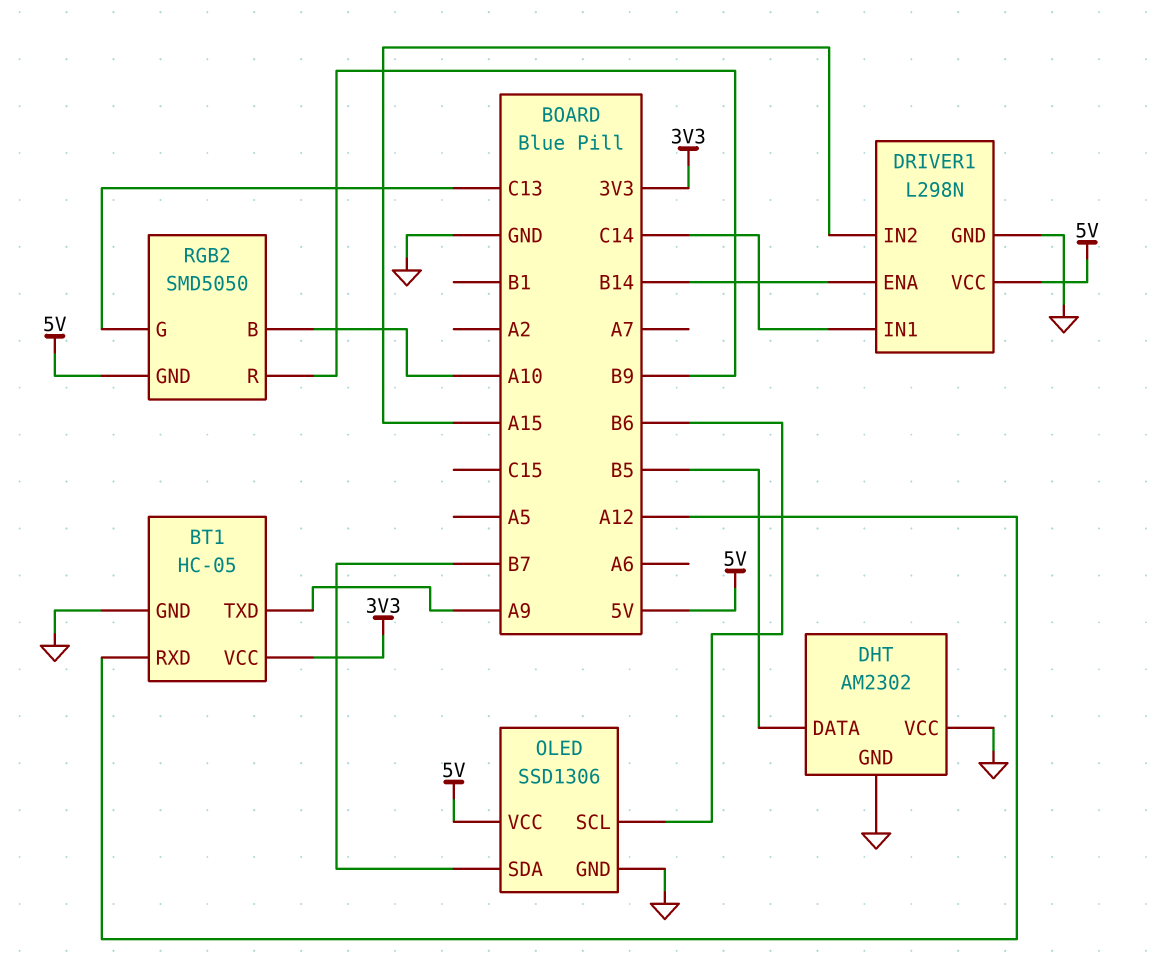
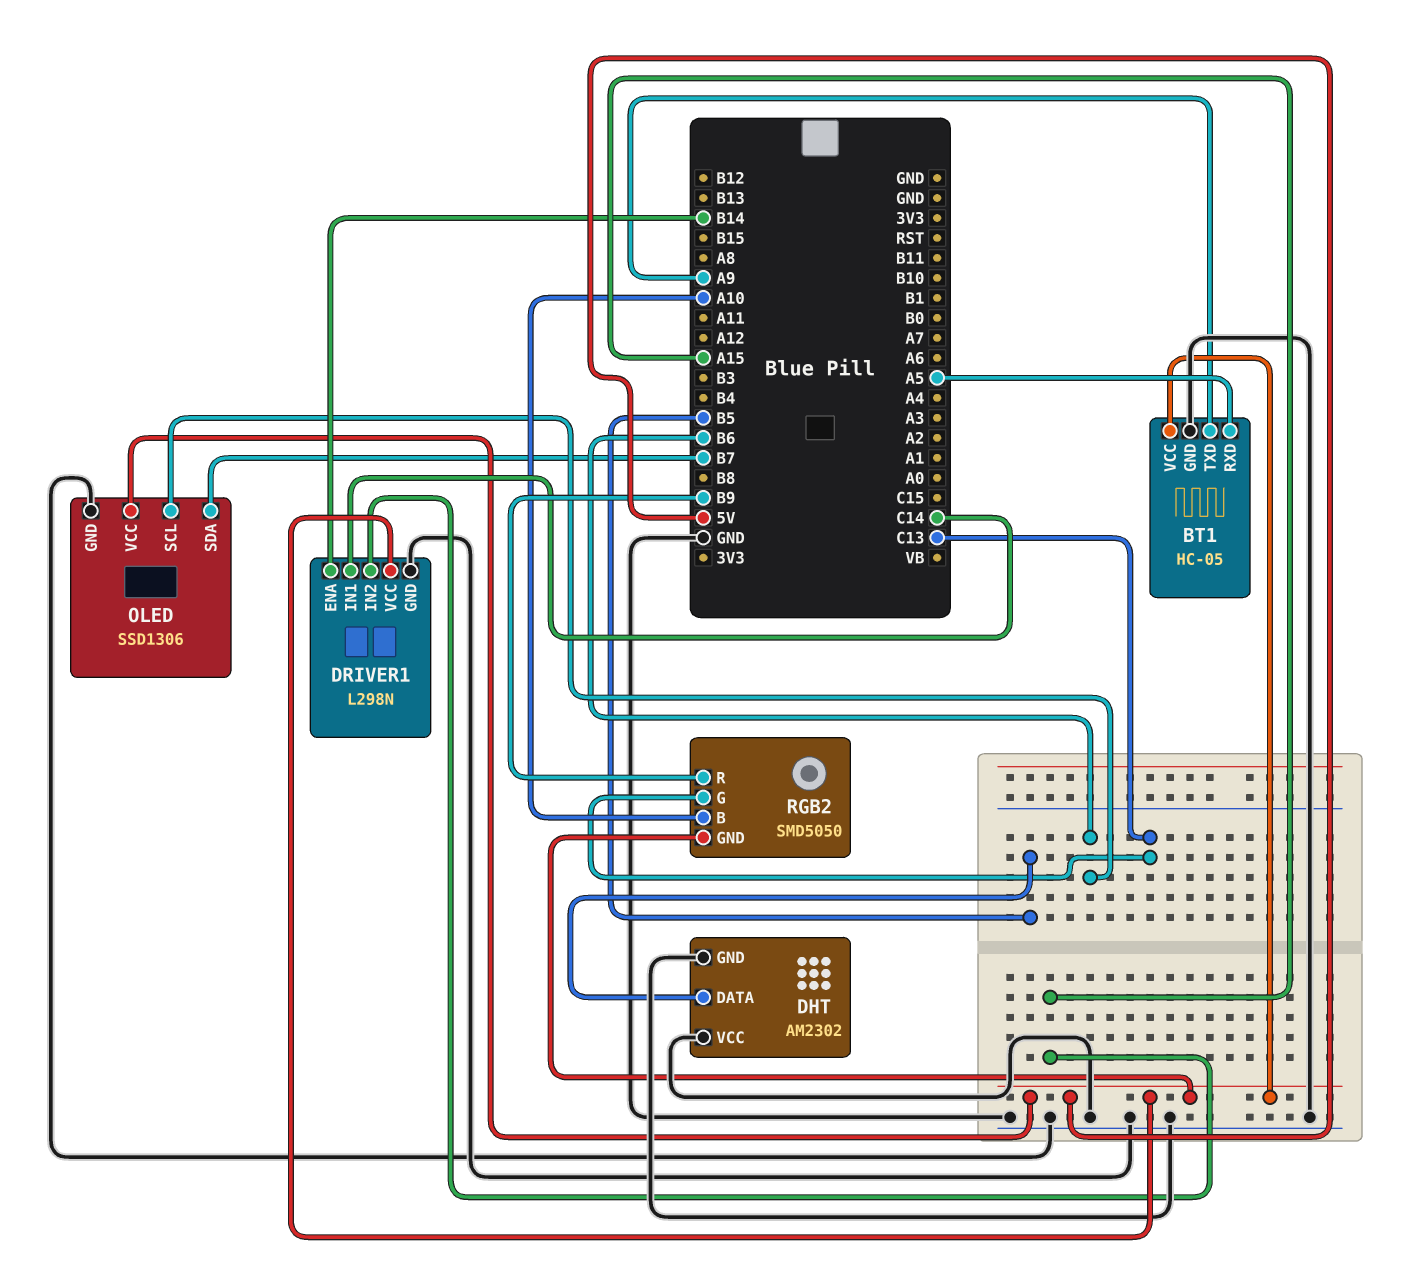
BT1 pin RXD: A12 -> A5
BT1 pin VCC: 3V3 -> 5V

